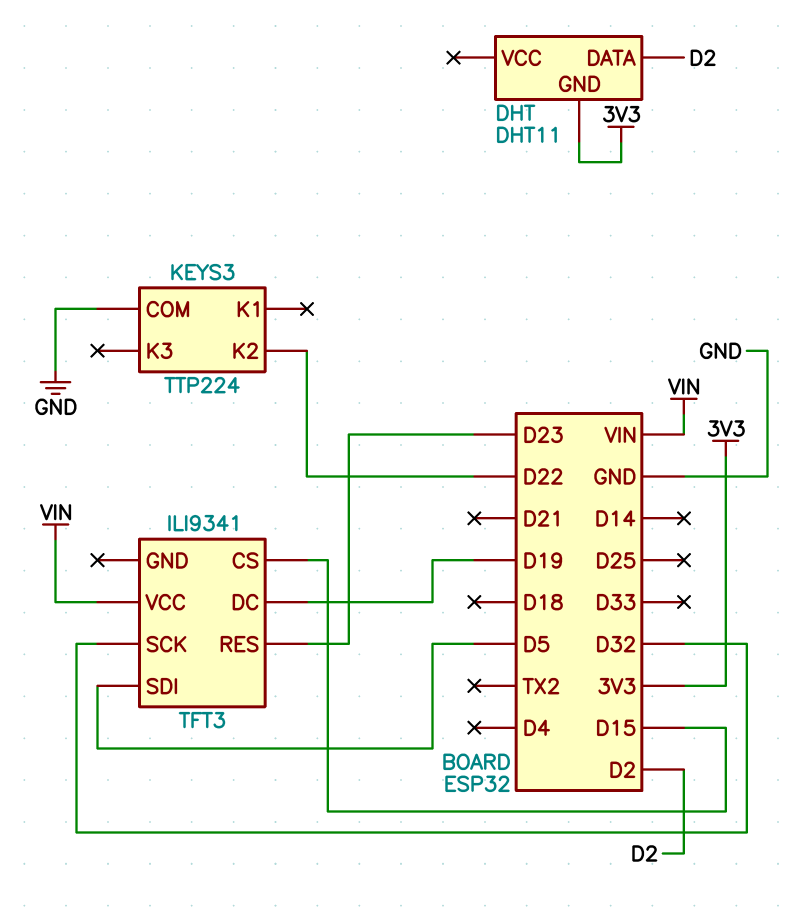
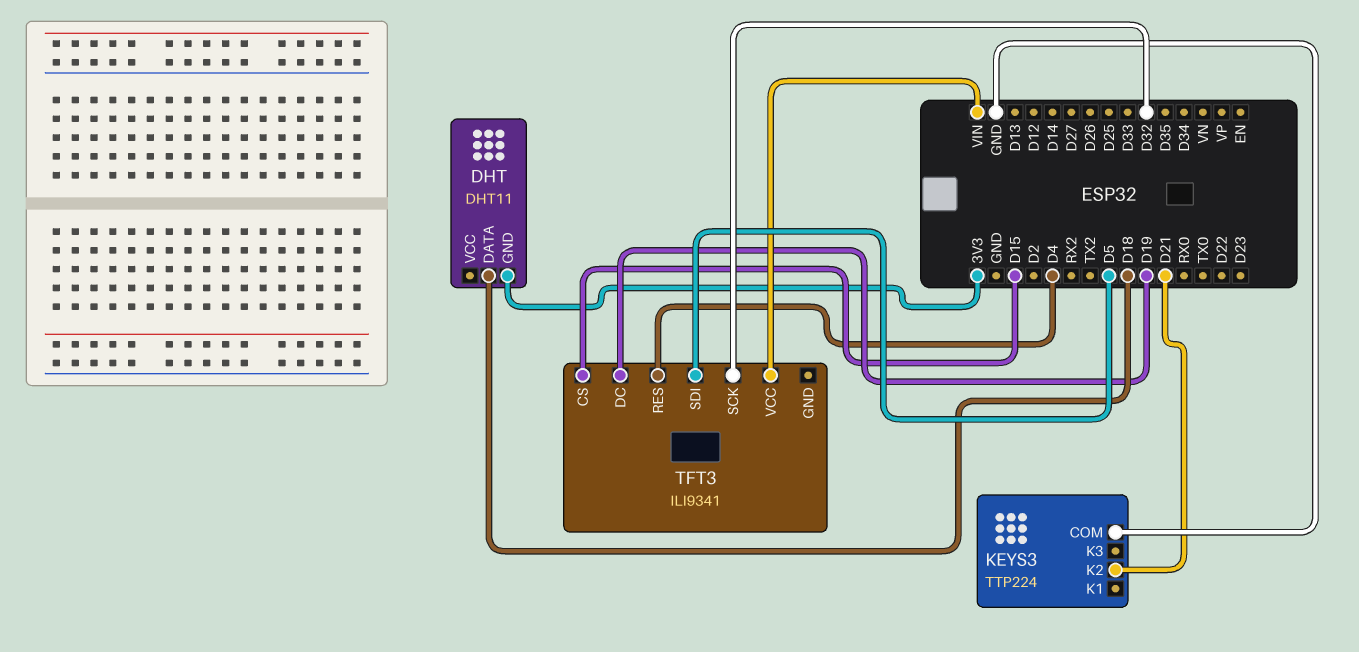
DHT pin DATA: D2 -> D18
KEYS3 pin K2: D22 -> D21
TFT3 pin RES: D23 -> D4

